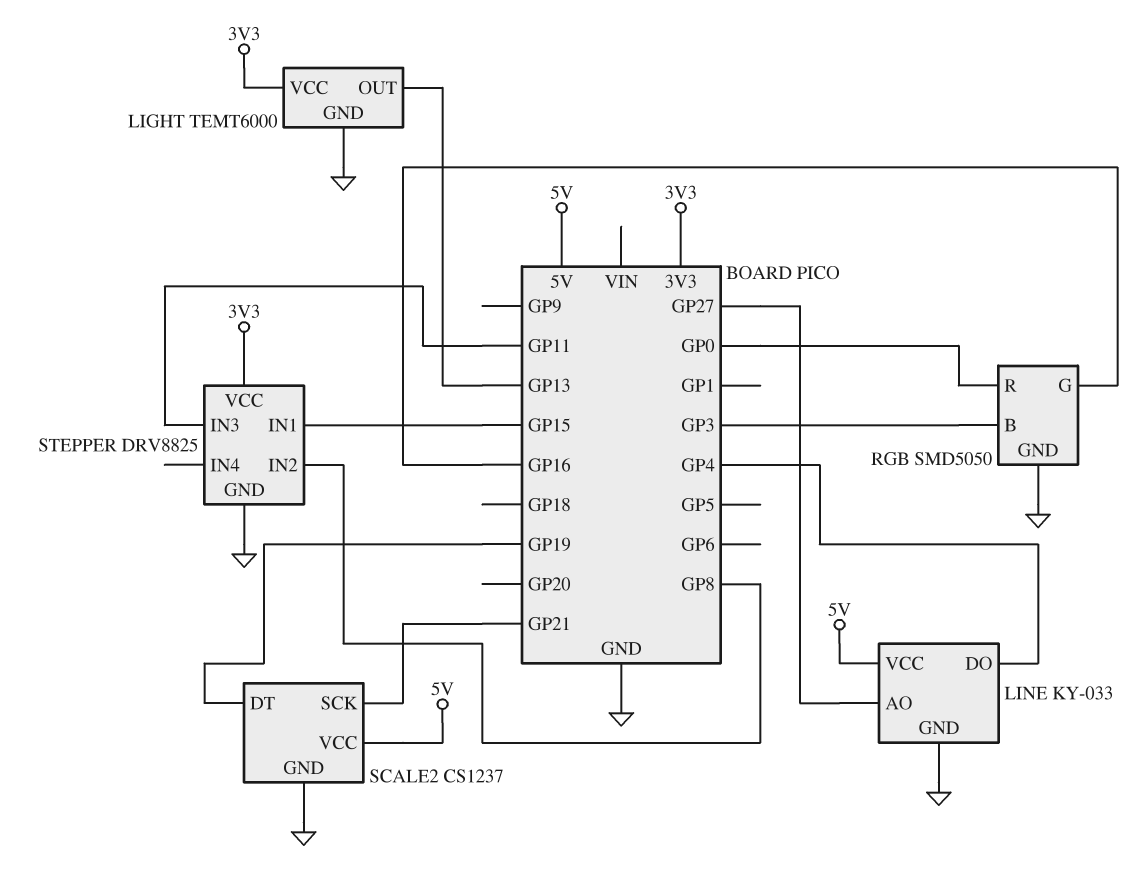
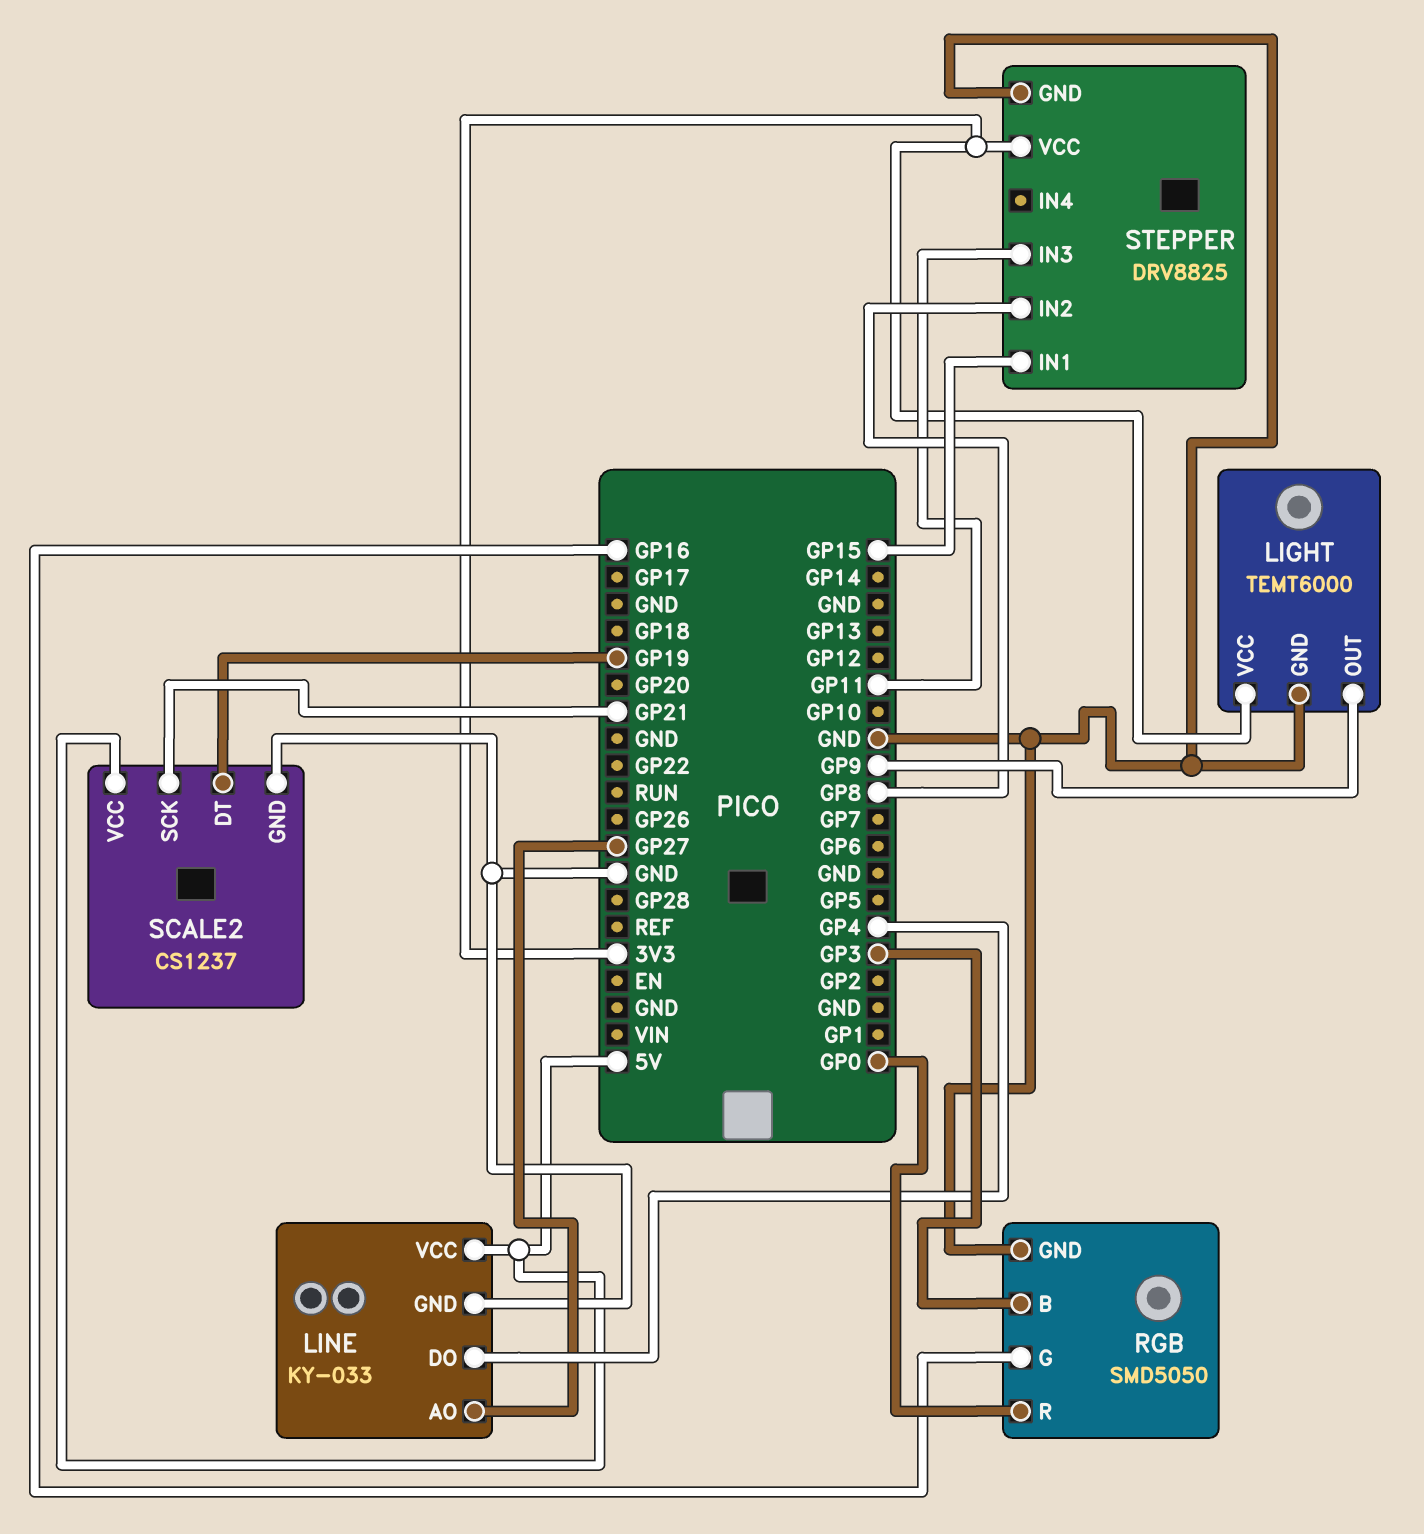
LIGHT pin OUT: GP13 -> GP9

